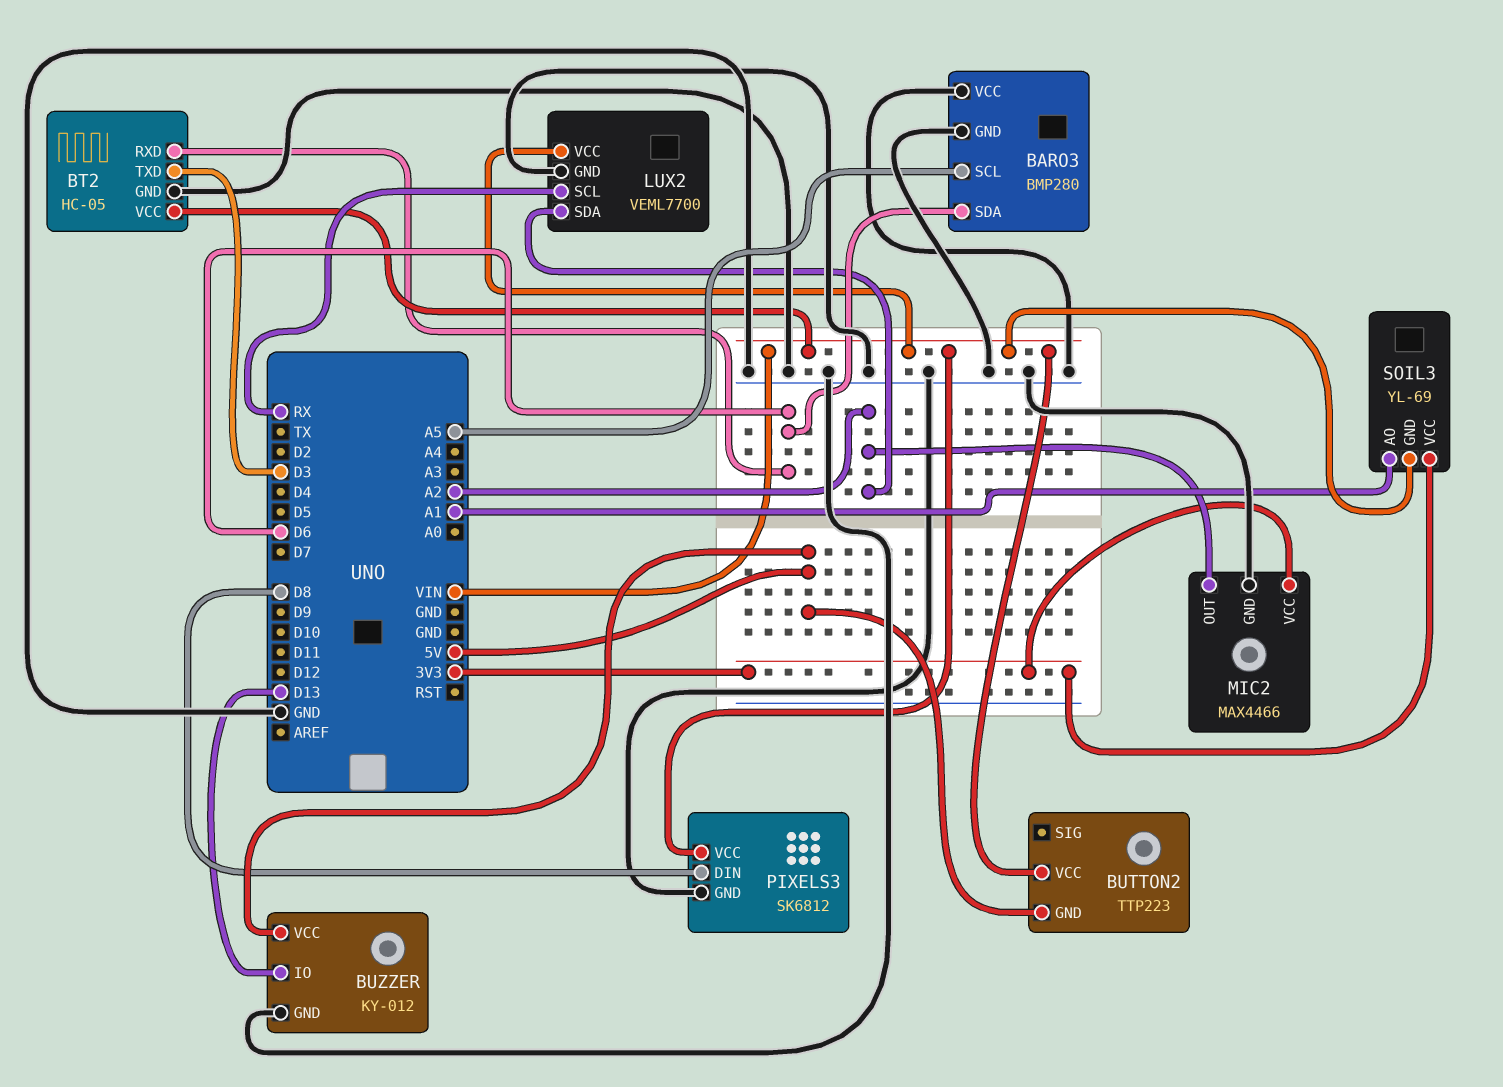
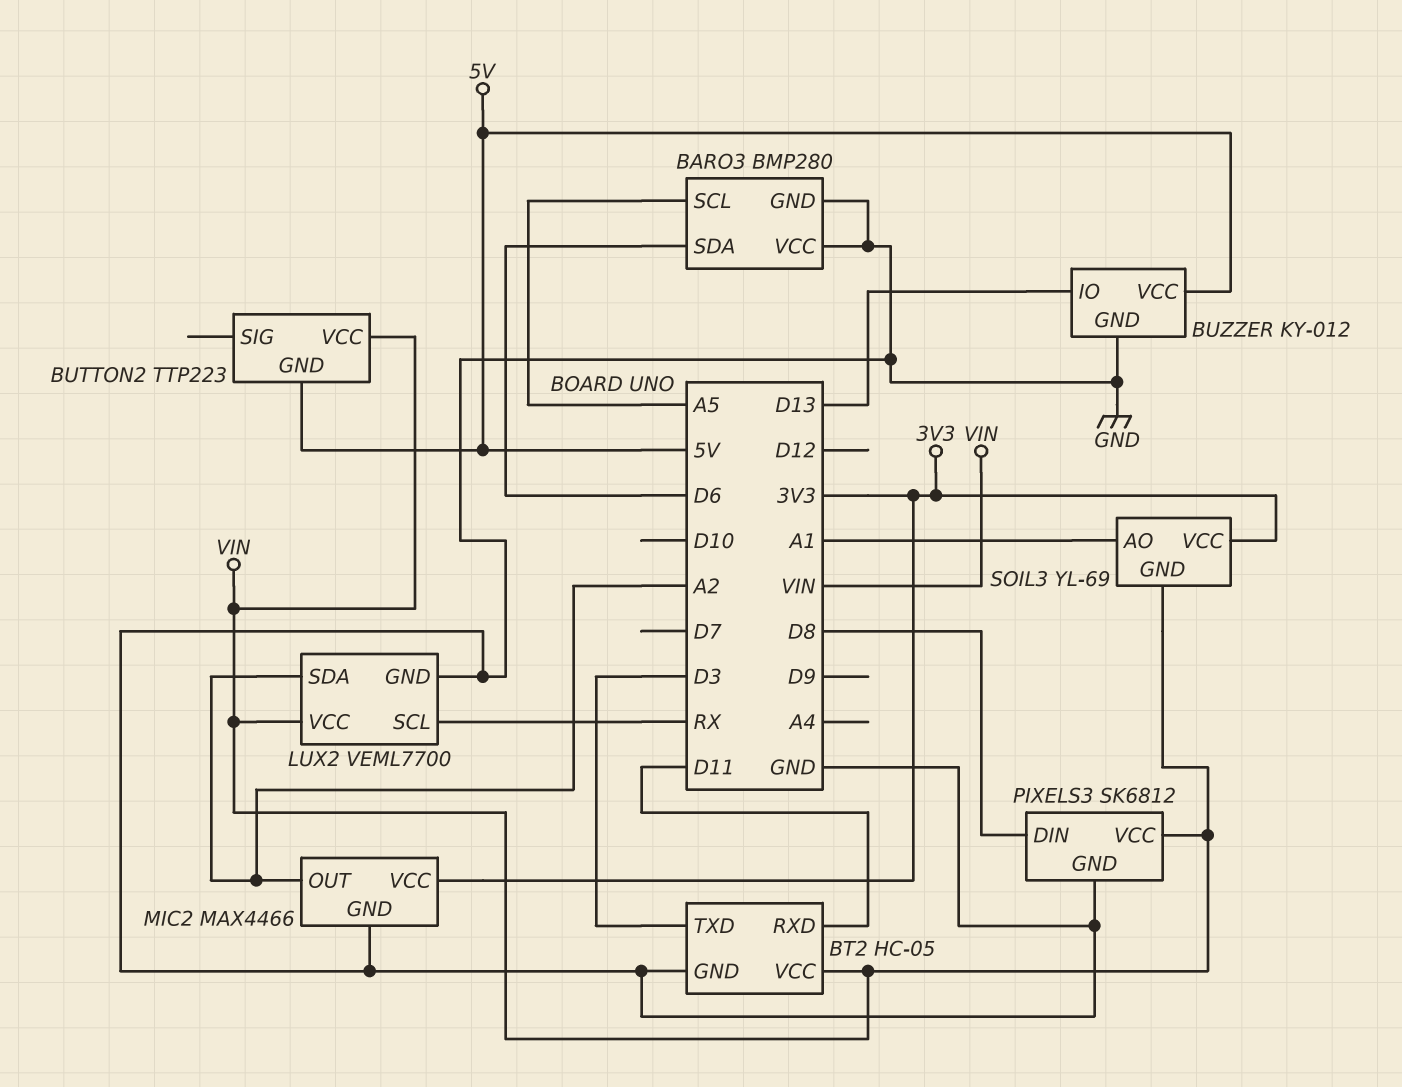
BT2 pin RXD: D6 -> D11

